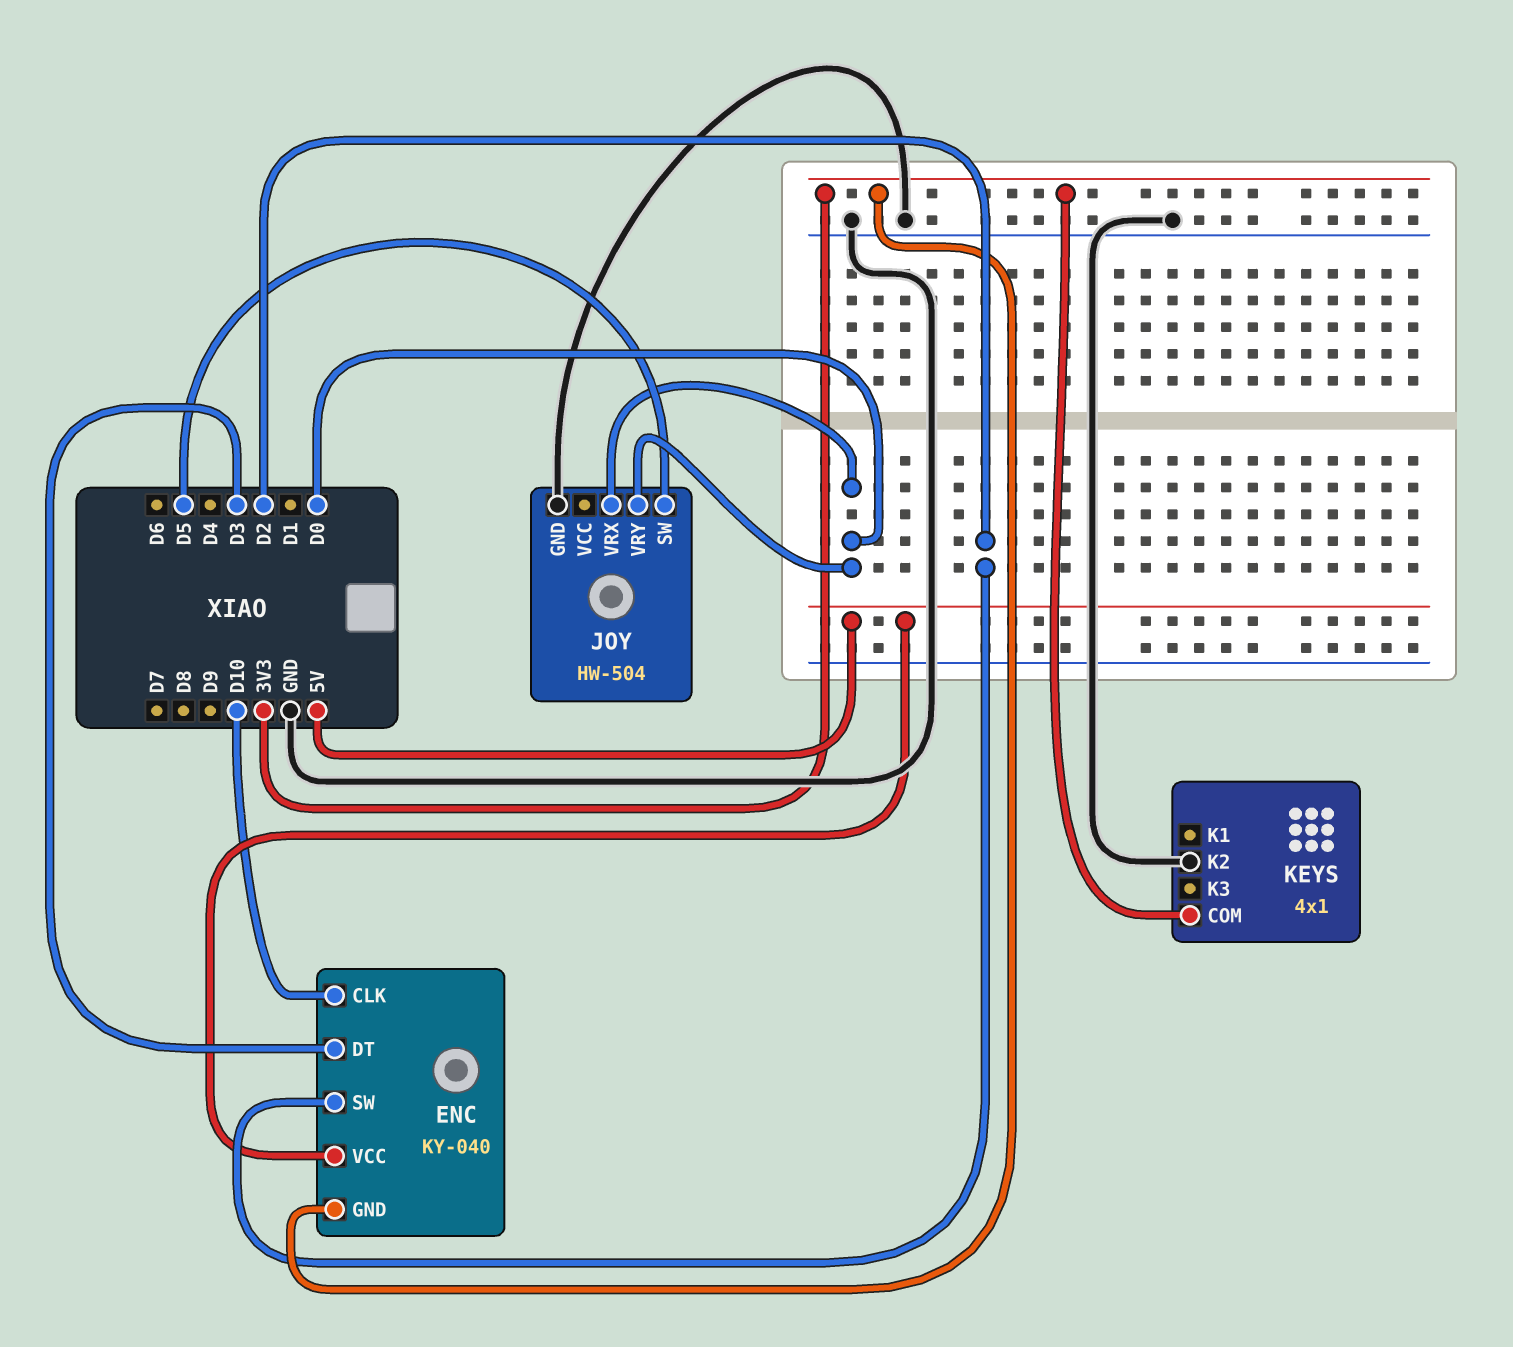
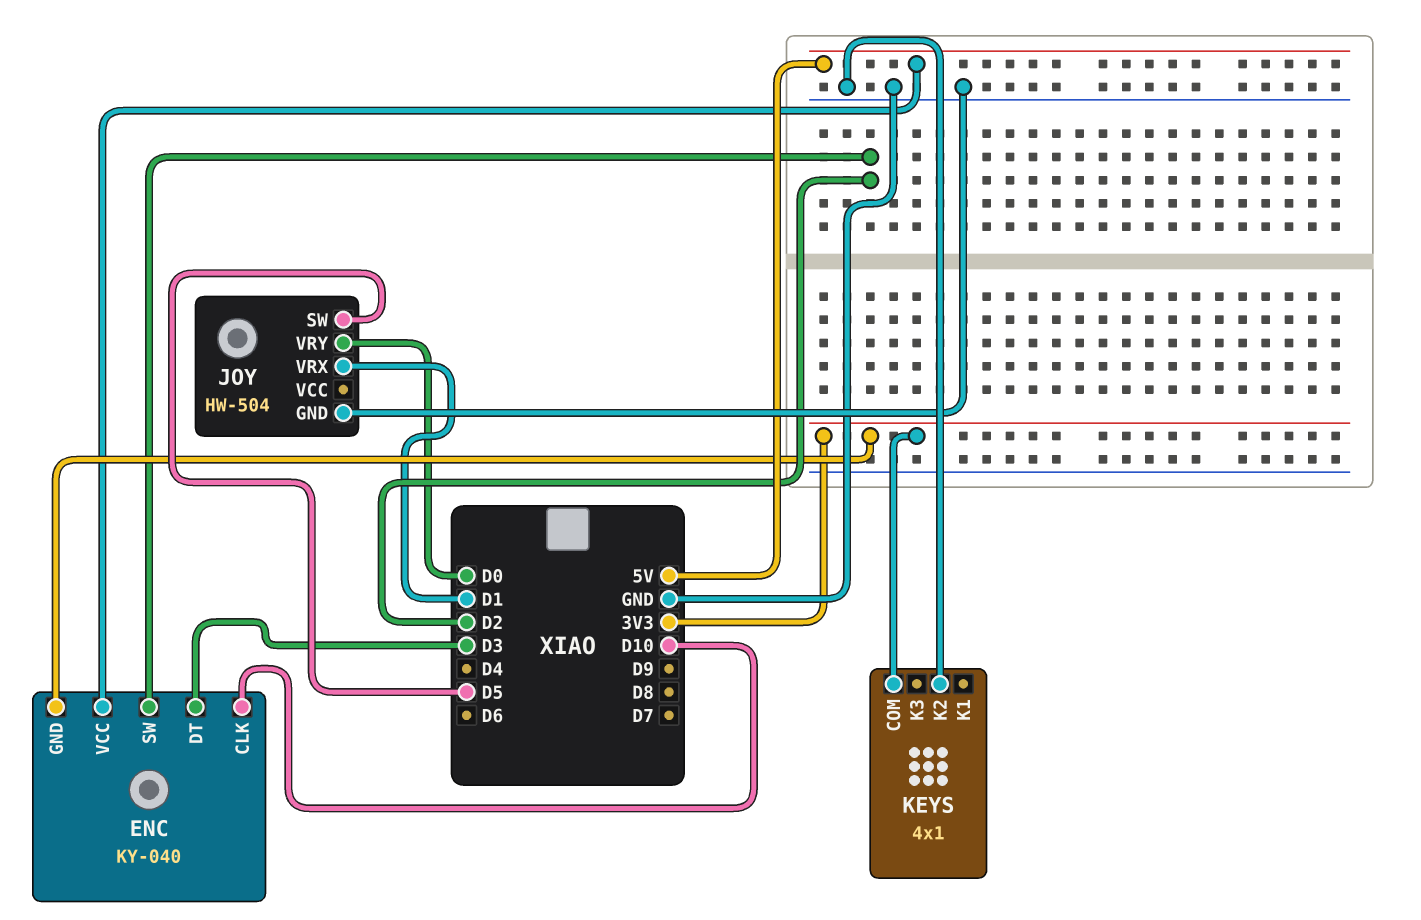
JOY pin VRX: D0 -> D1

